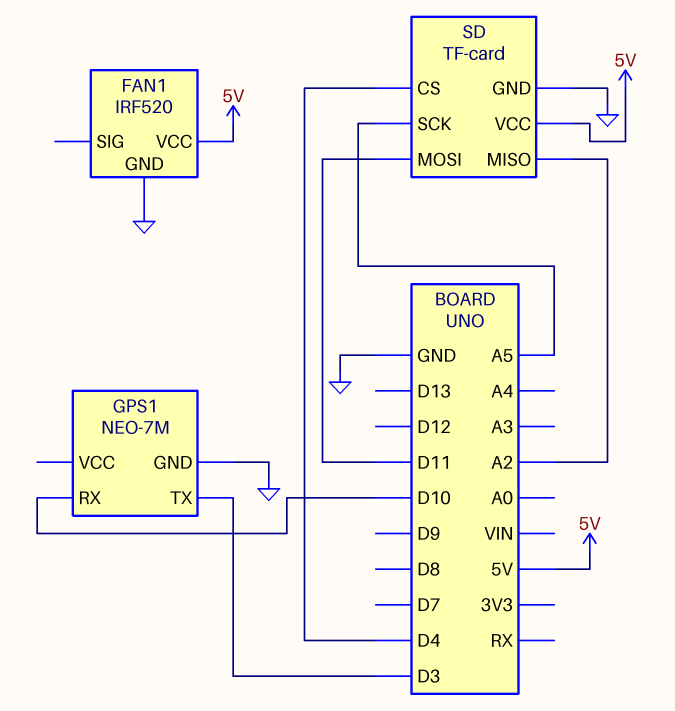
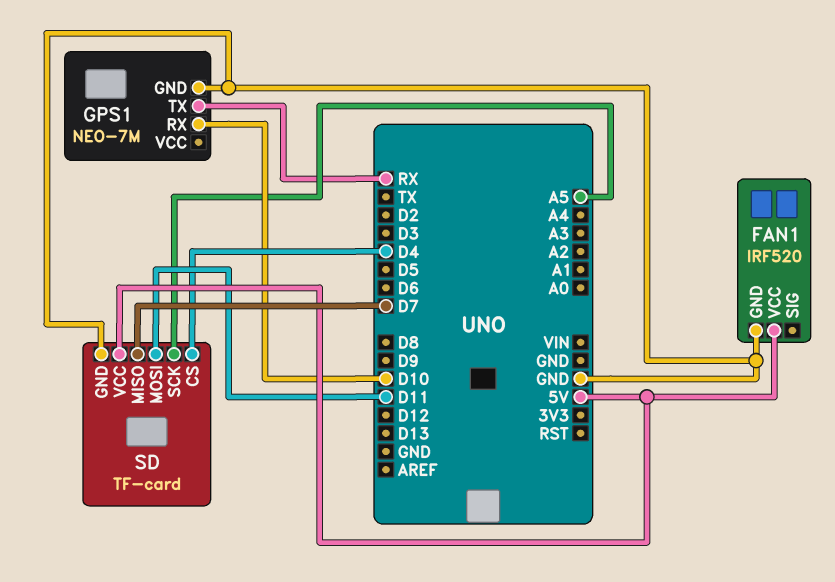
GPS1 pin TX: D3 -> RX
SD pin MISO: A2 -> D7

